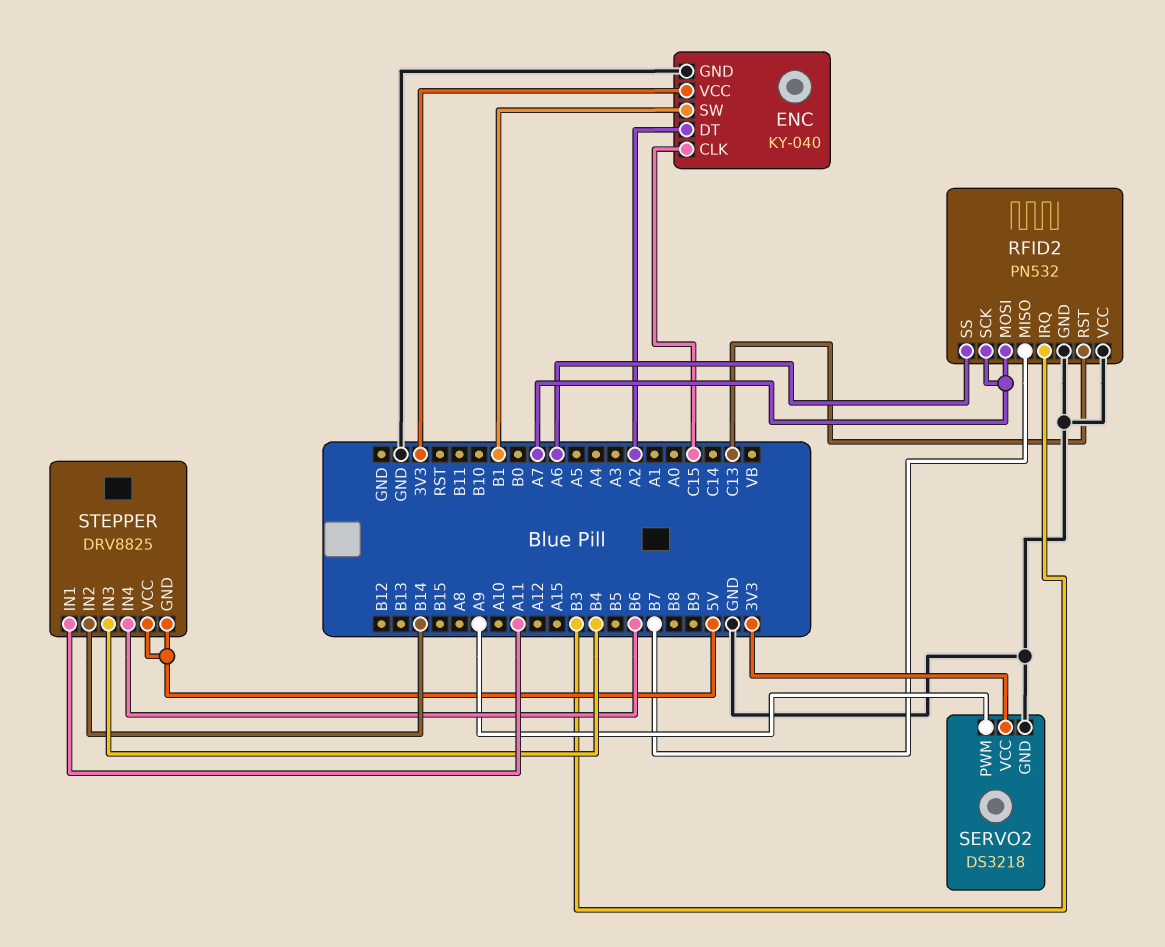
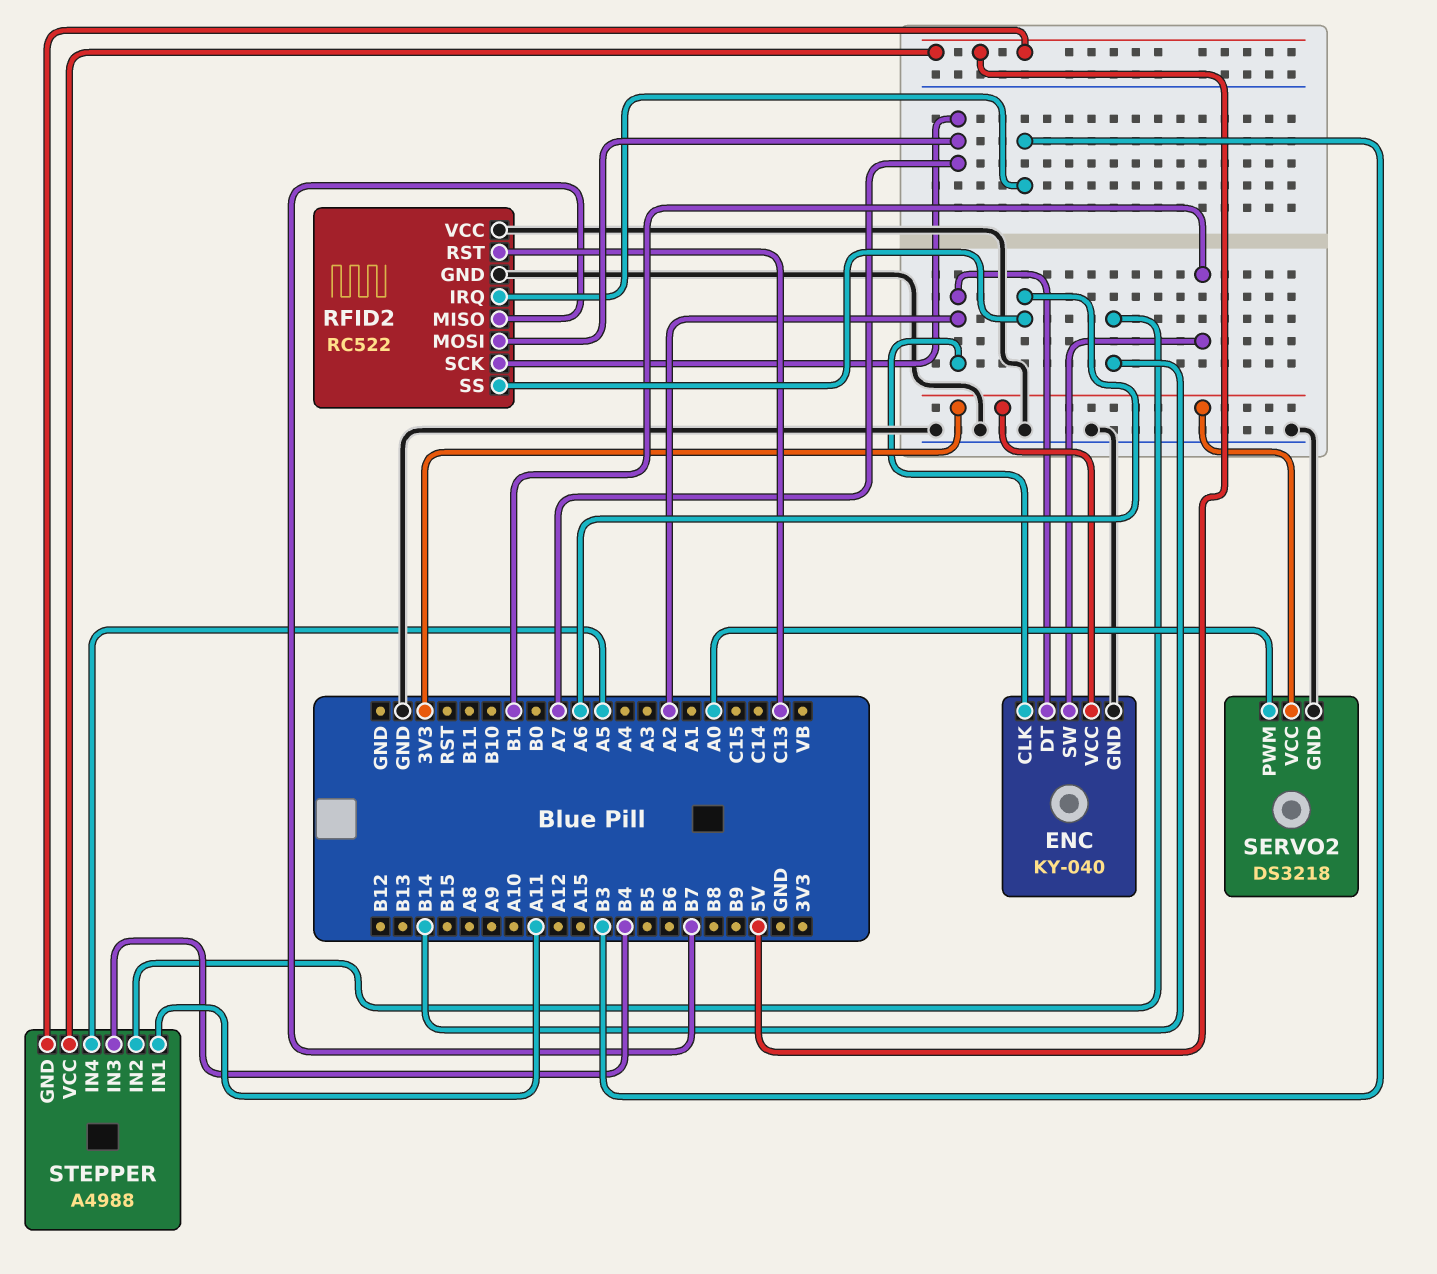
ENC pin CLK: C15 -> A2
RFID2: PN532 -> RC522
SERVO2 pin PWM: A9 -> A0
STEPPER: DRV8825 -> A4988
STEPPER pin IN4: B6 -> A5

